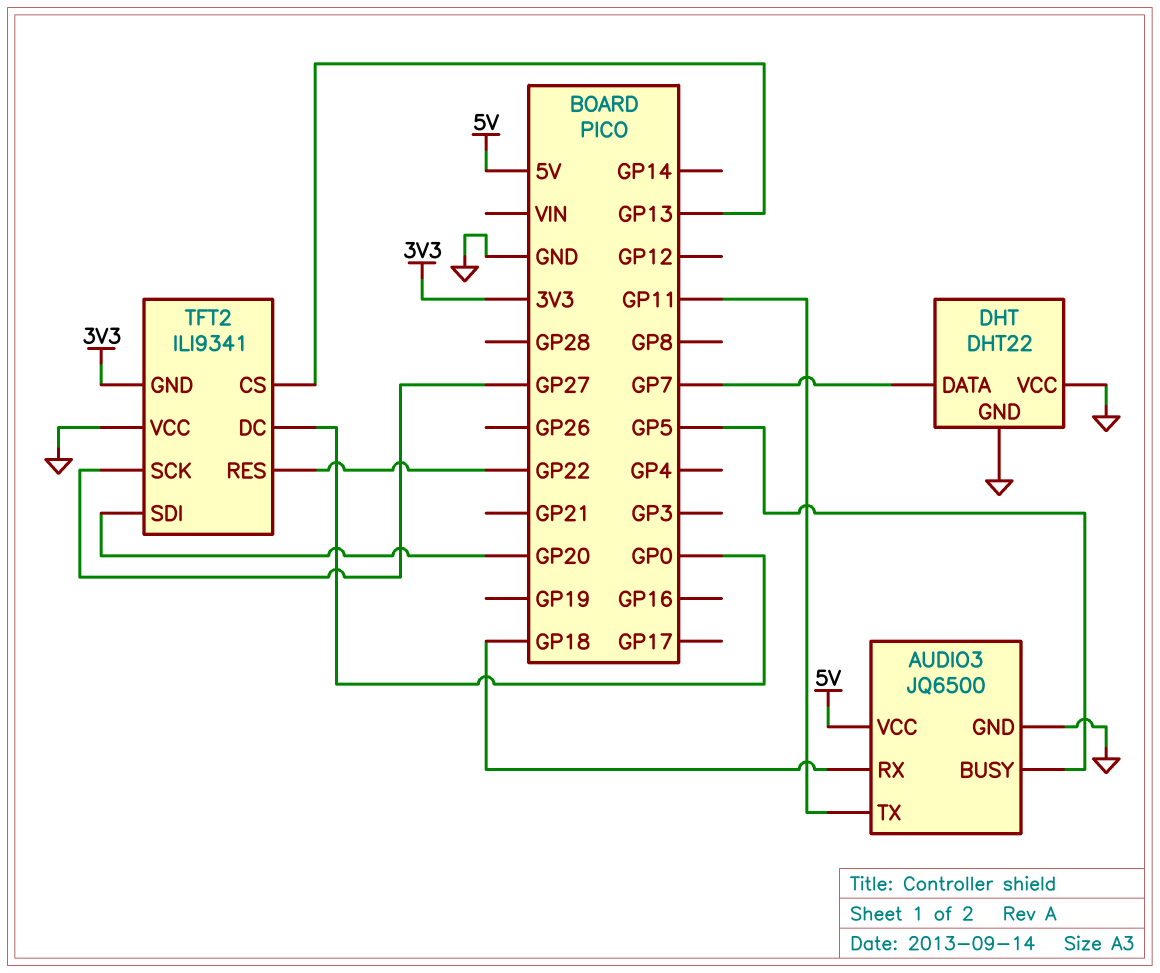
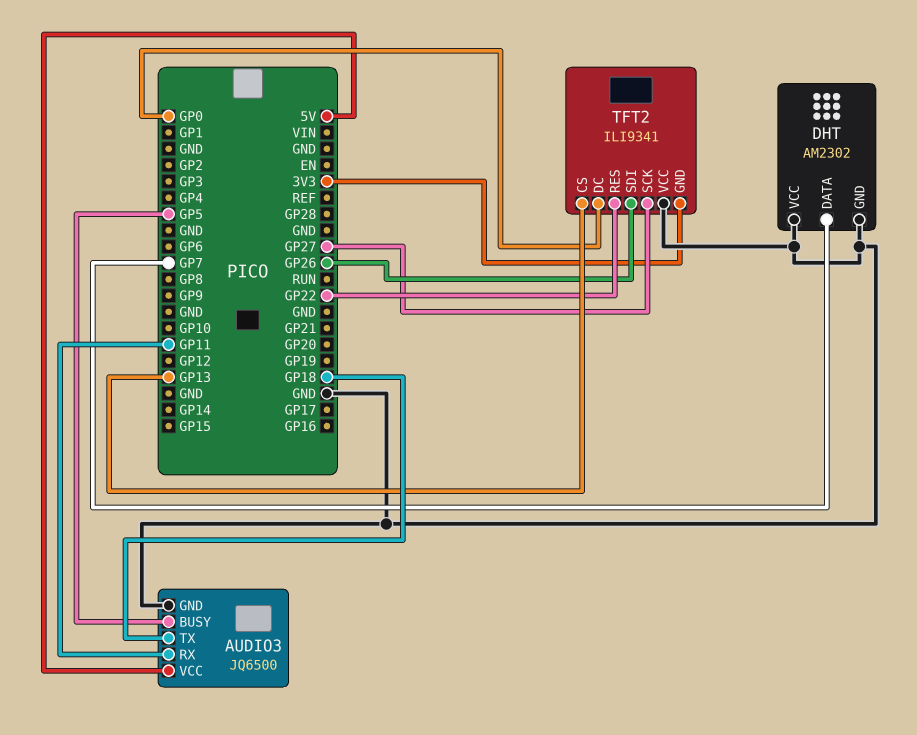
AUDIO3 pin RX: GP18 -> GP11
AUDIO3 pin TX: GP11 -> GP18
DHT: DHT22 -> AM2302
TFT2 pin SDI: GP20 -> GP26

